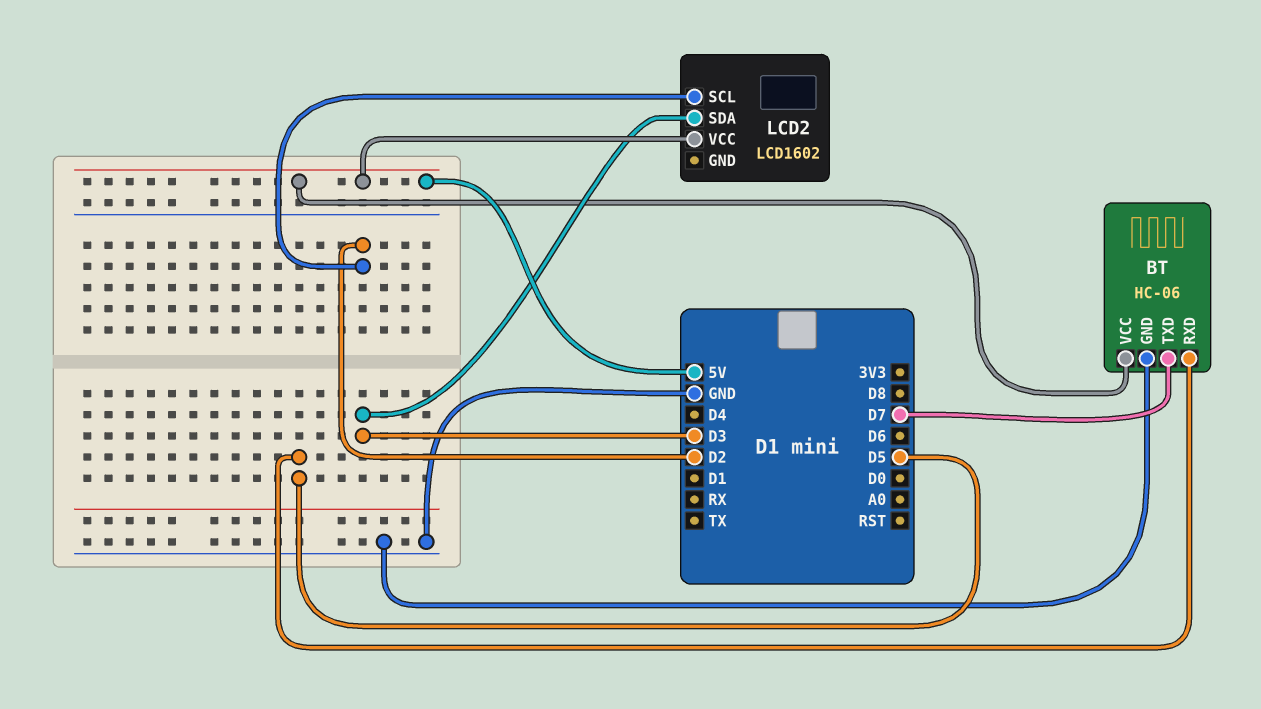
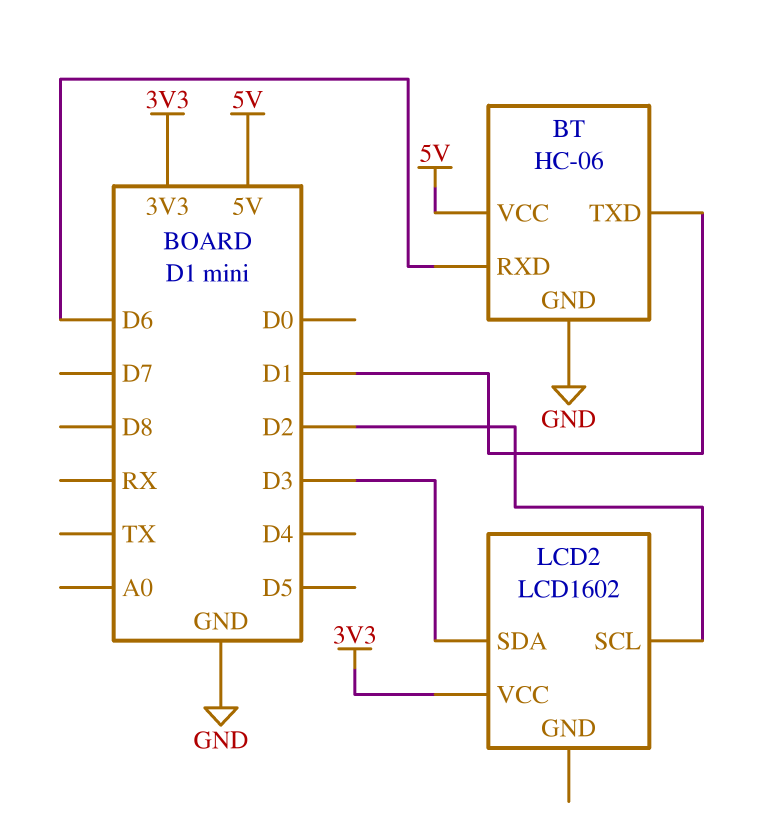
BT pin RXD: D5 -> D6
BT pin TXD: D7 -> D1
LCD2 pin VCC: 5V -> 3V3

